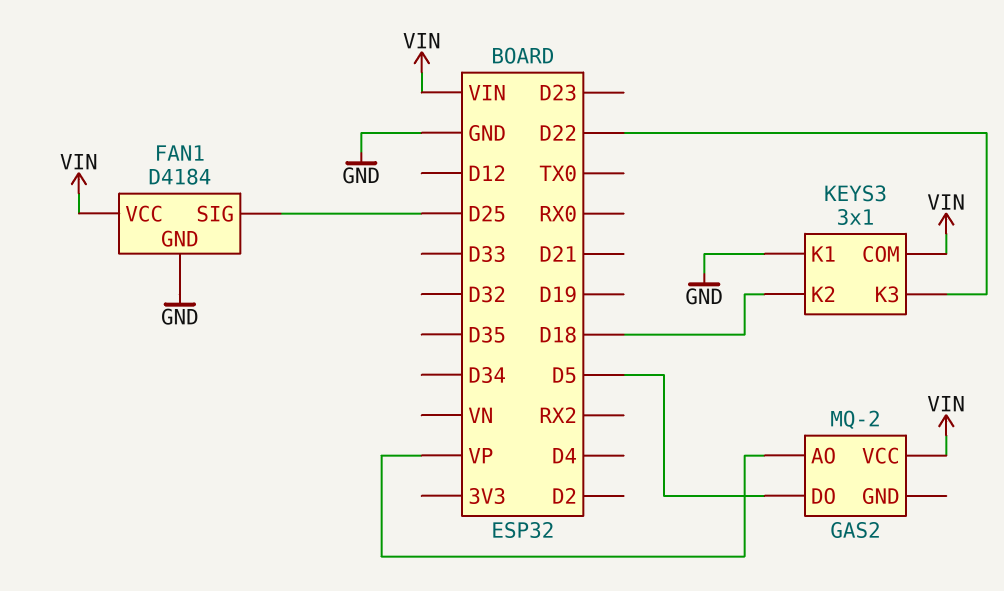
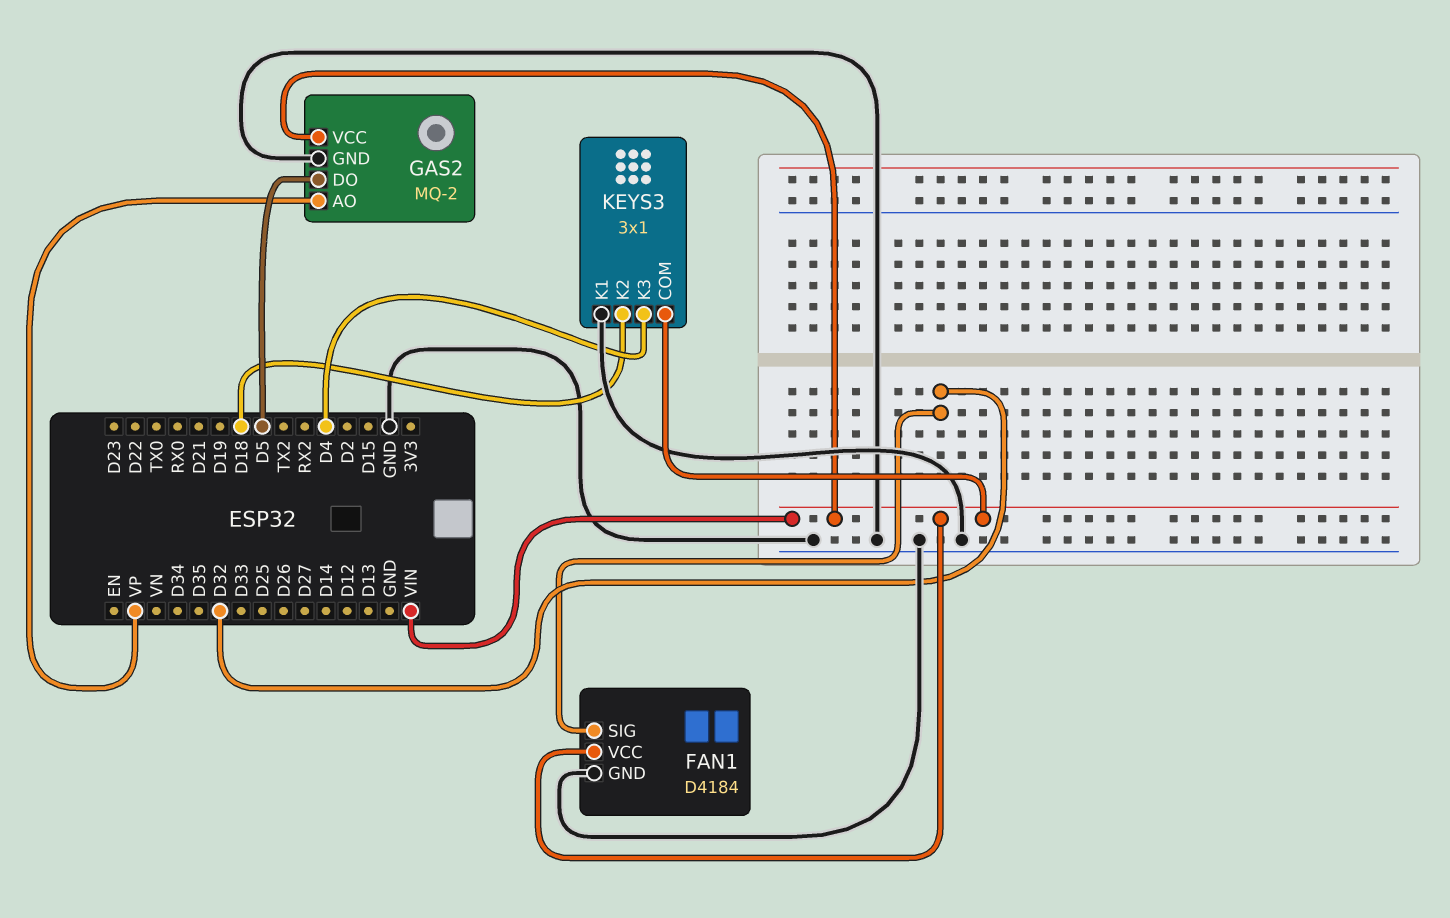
FAN1 pin SIG: D25 -> D32
GAS2 pin GND: none -> GND
KEYS3 pin K3: D22 -> D4

